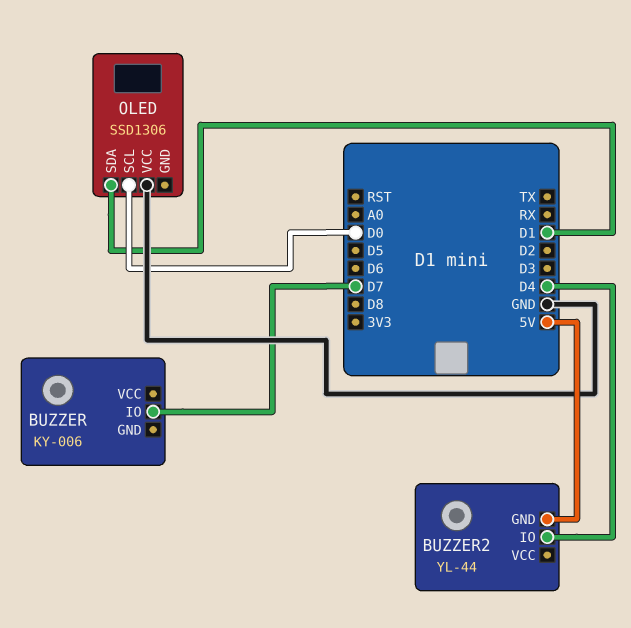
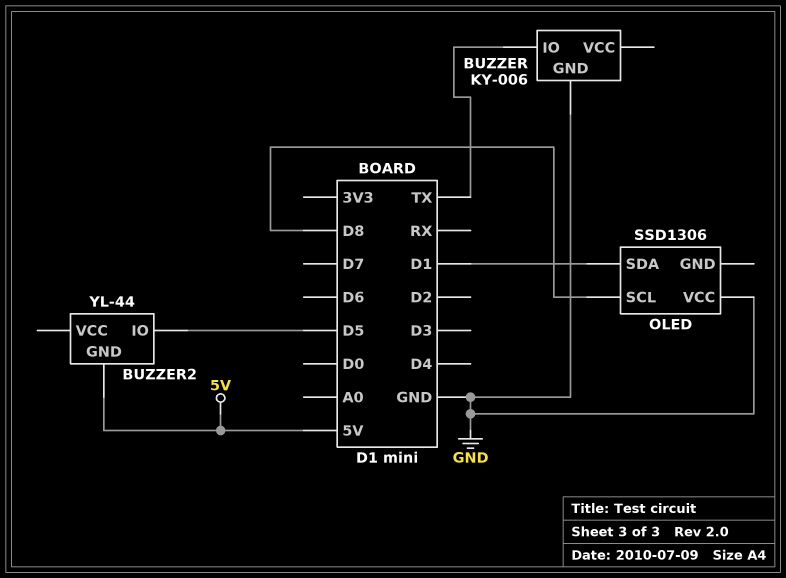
BUZZER pin GND: none -> GND
BUZZER pin IO: D7 -> TX
BUZZER2 pin IO: D4 -> D5
OLED pin SCL: D0 -> D8

